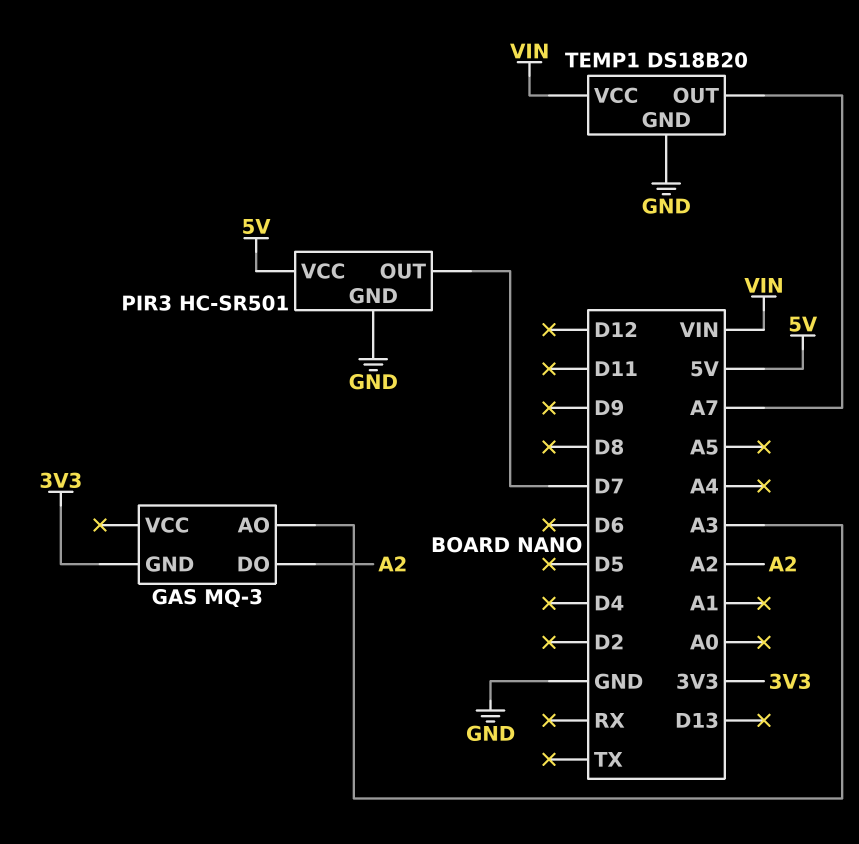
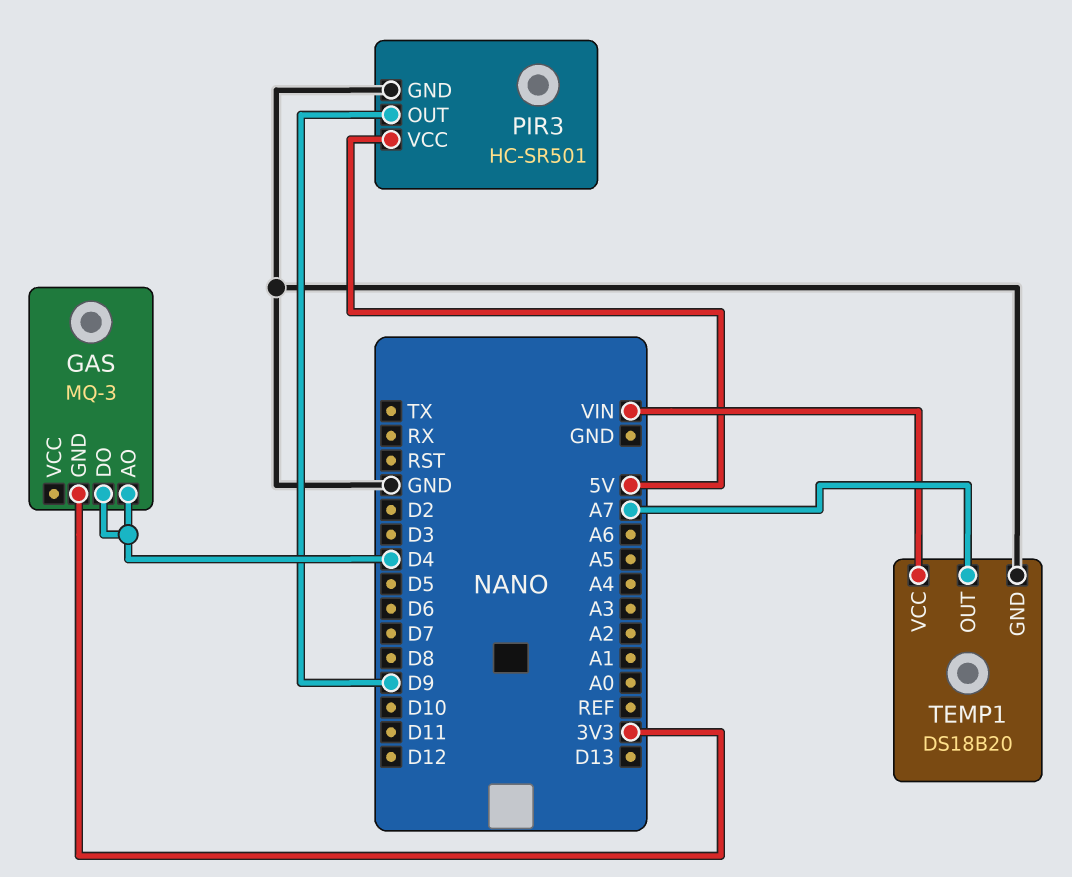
GAS pin AO: A3 -> D4
GAS pin DO: A2 -> D4
PIR3 pin OUT: D7 -> D9

